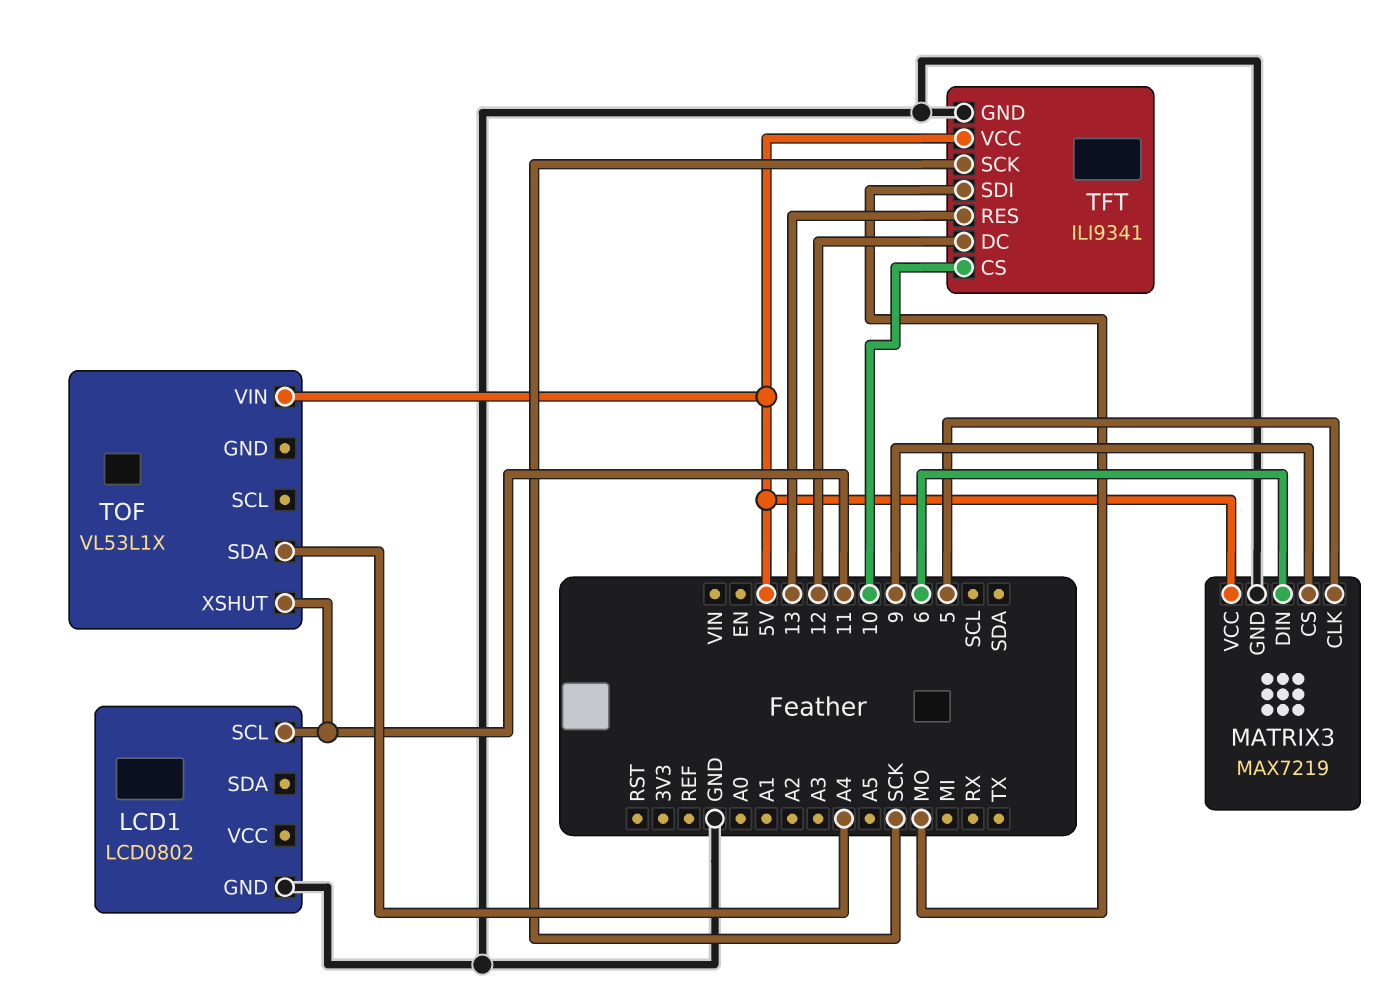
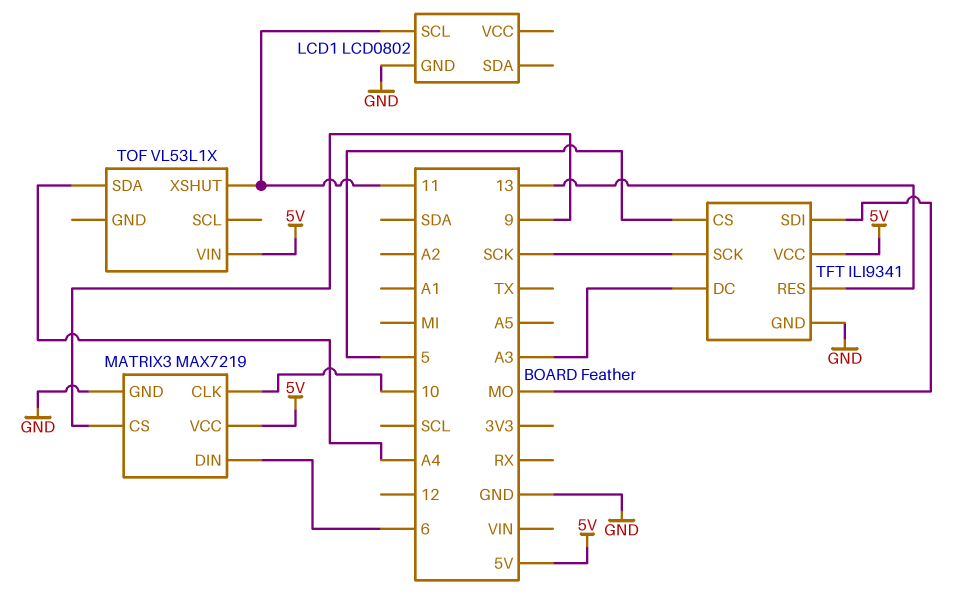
MATRIX3 pin CLK: 5 -> 10
TFT pin CS: 10 -> 5
TFT pin DC: 12 -> A3

